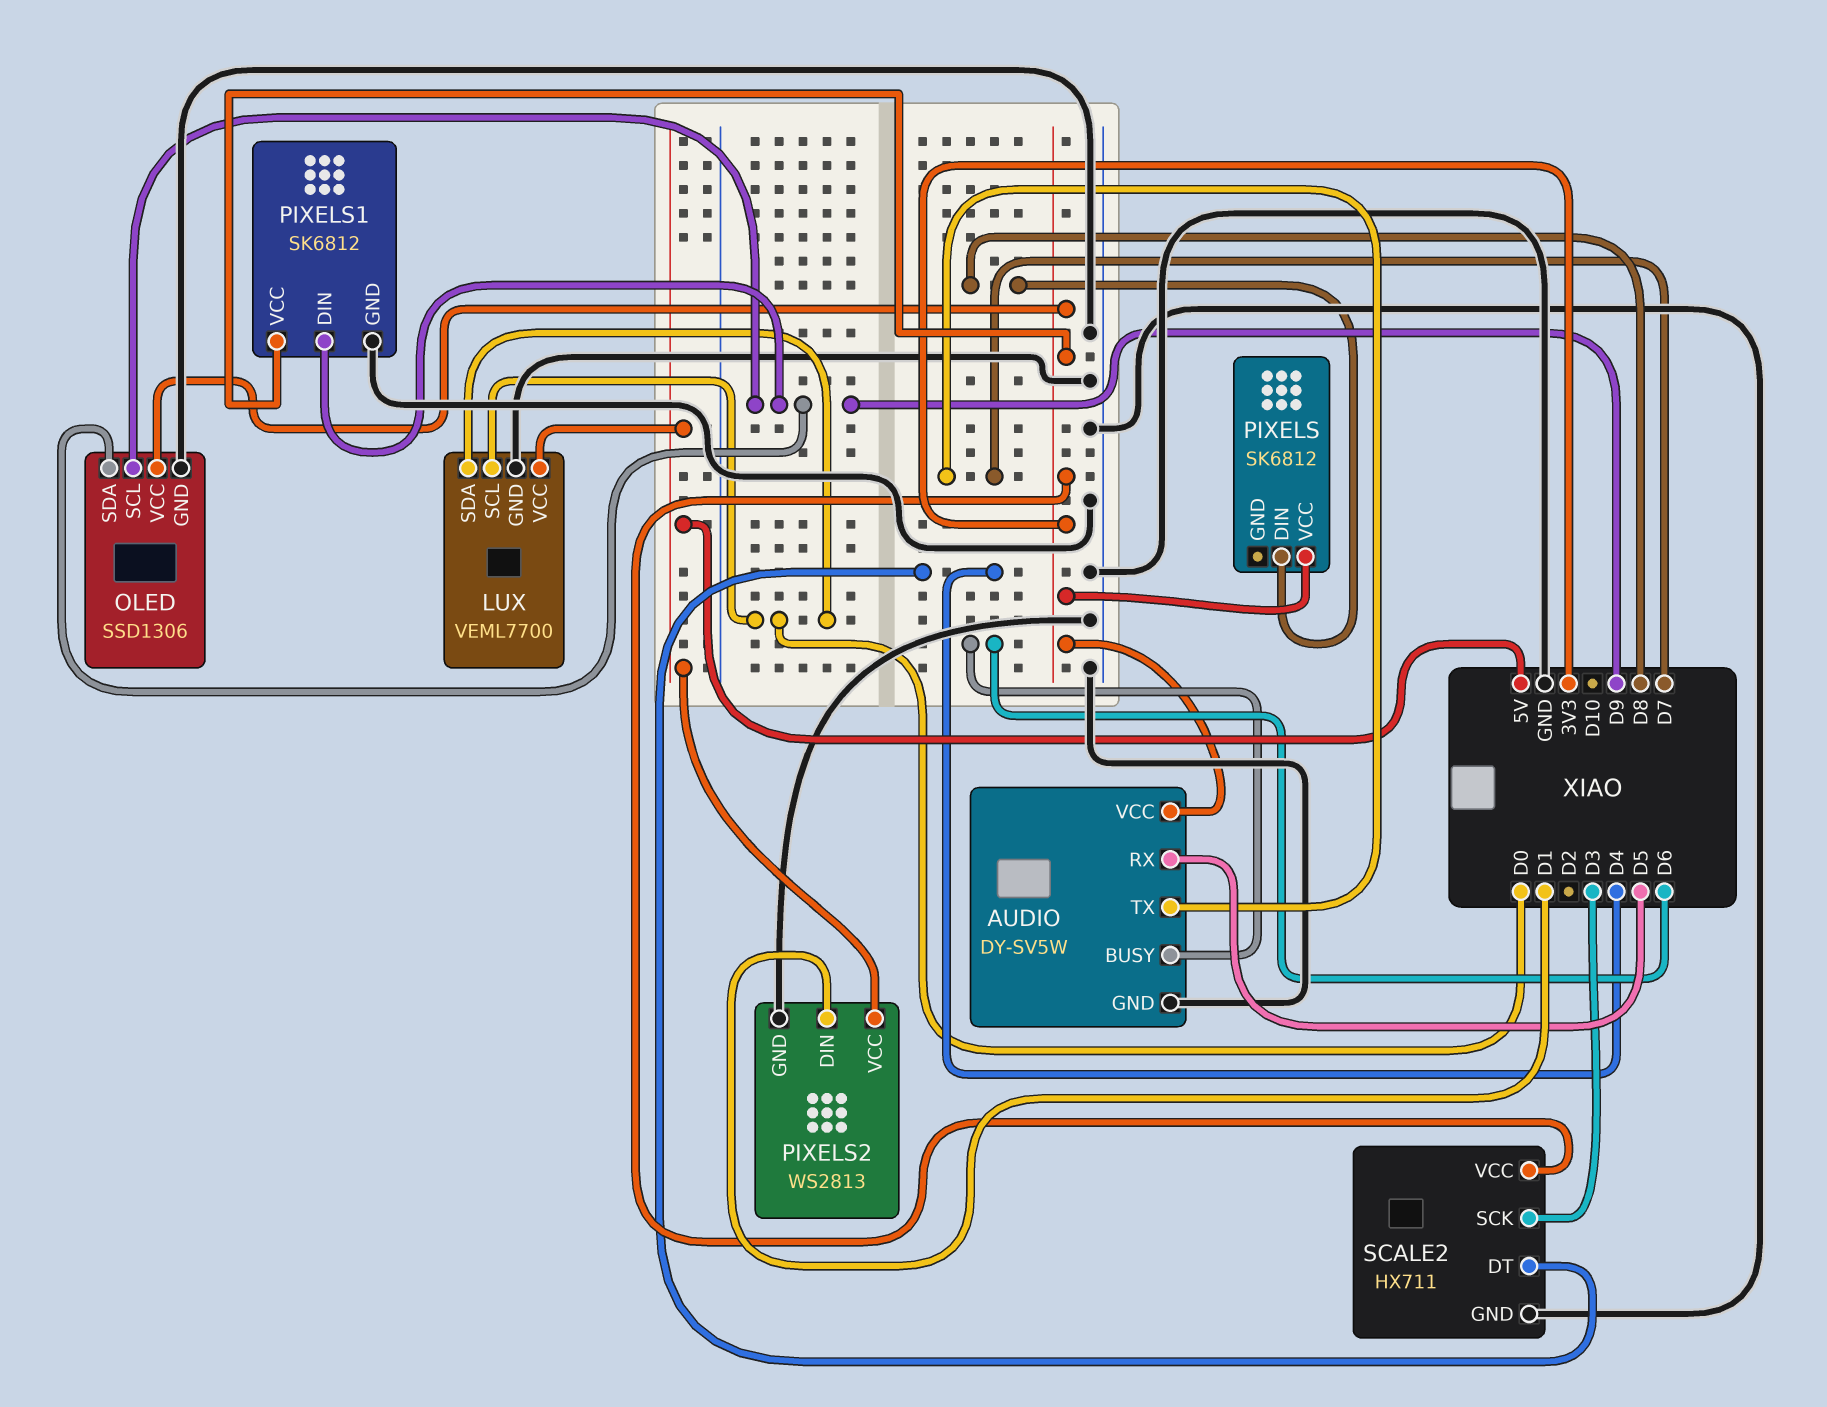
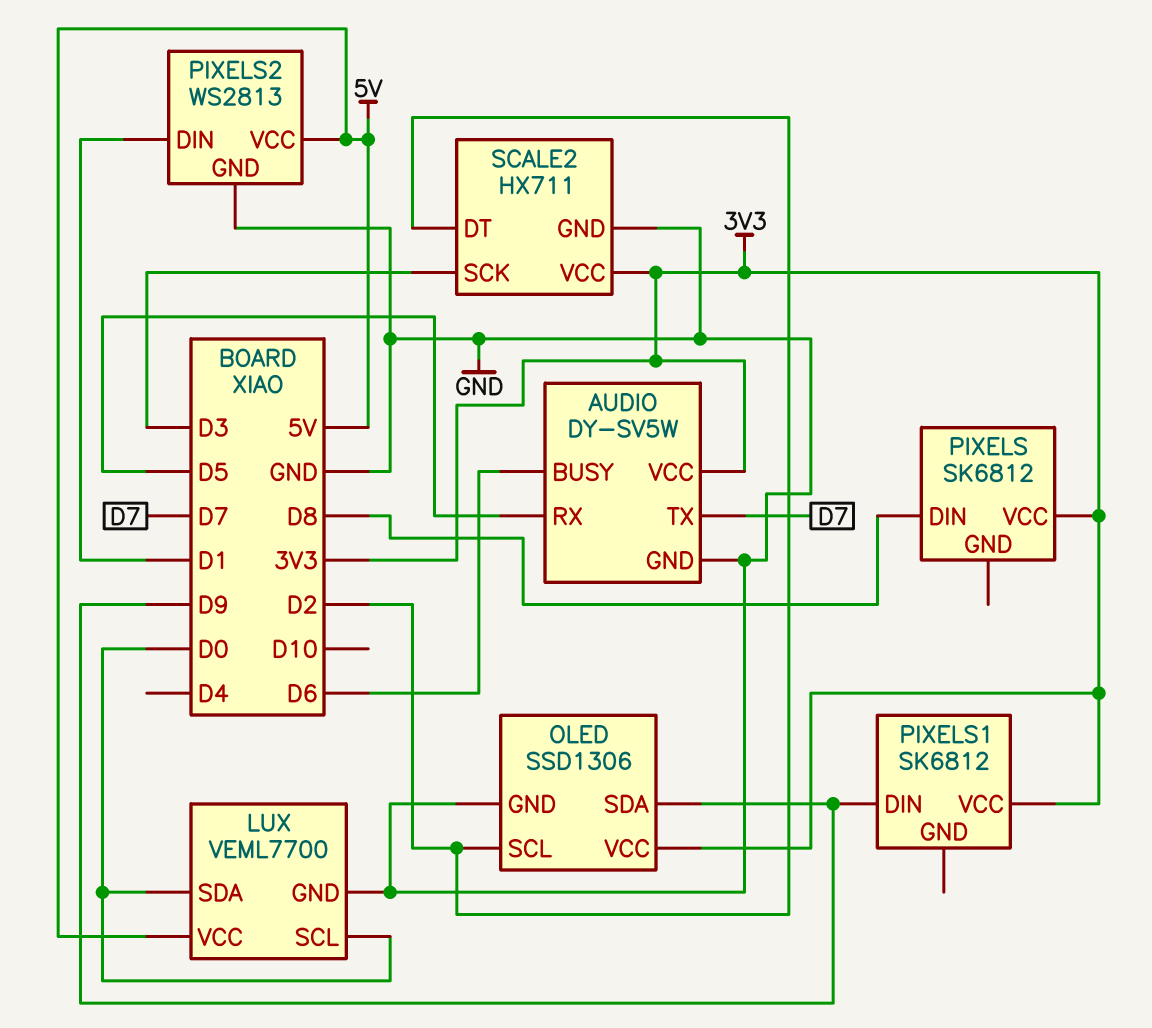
OLED pin SCL: D9 -> D2
PIXELS1 pin GND: GND -> none
SCALE2 pin DT: D4 -> D2

